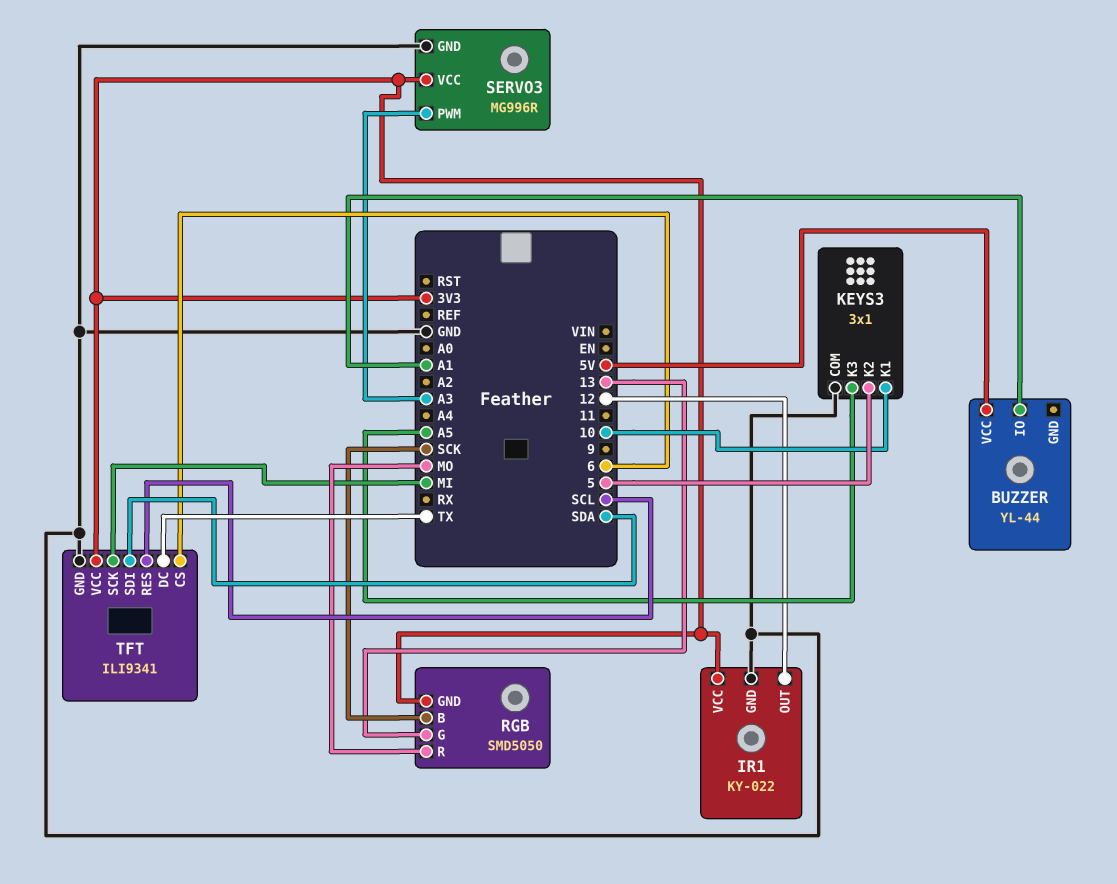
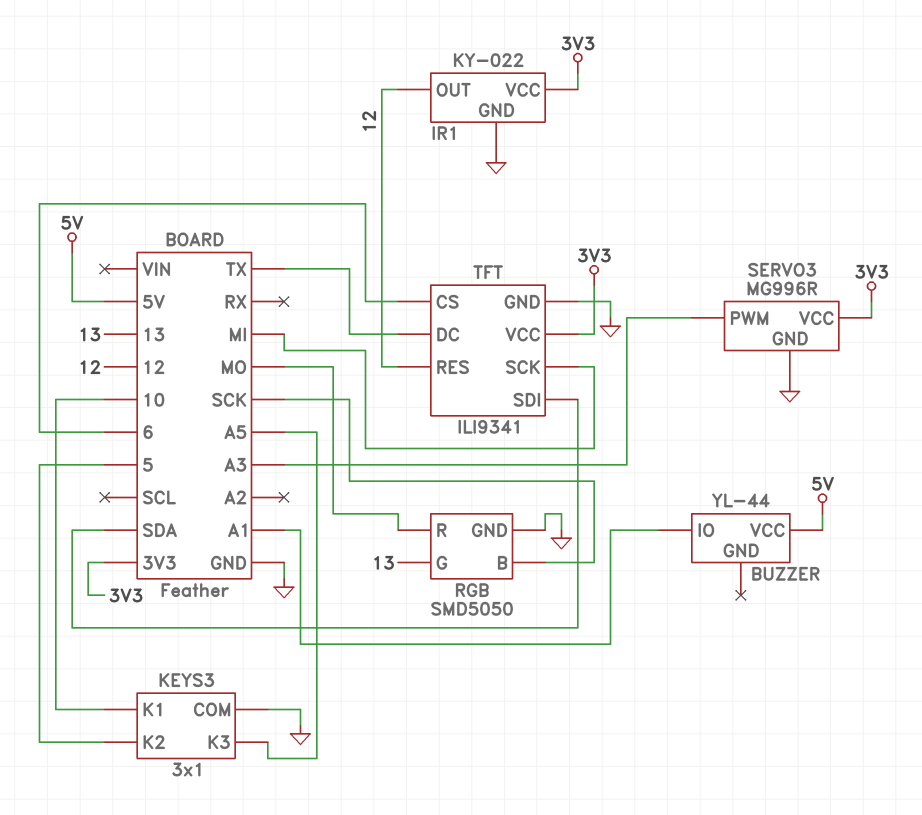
RGB pin GND: 3V3 -> GND
TFT pin RES: SCL -> 12

